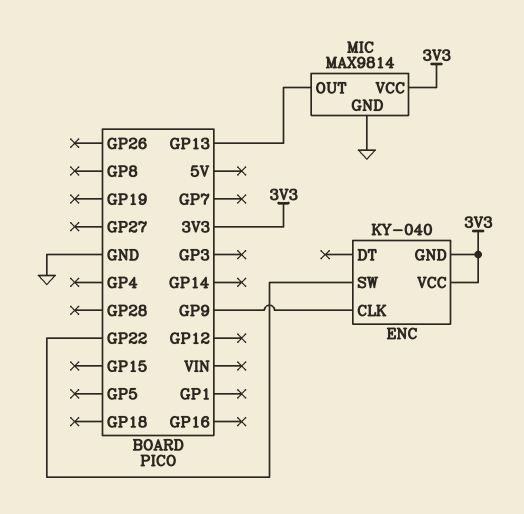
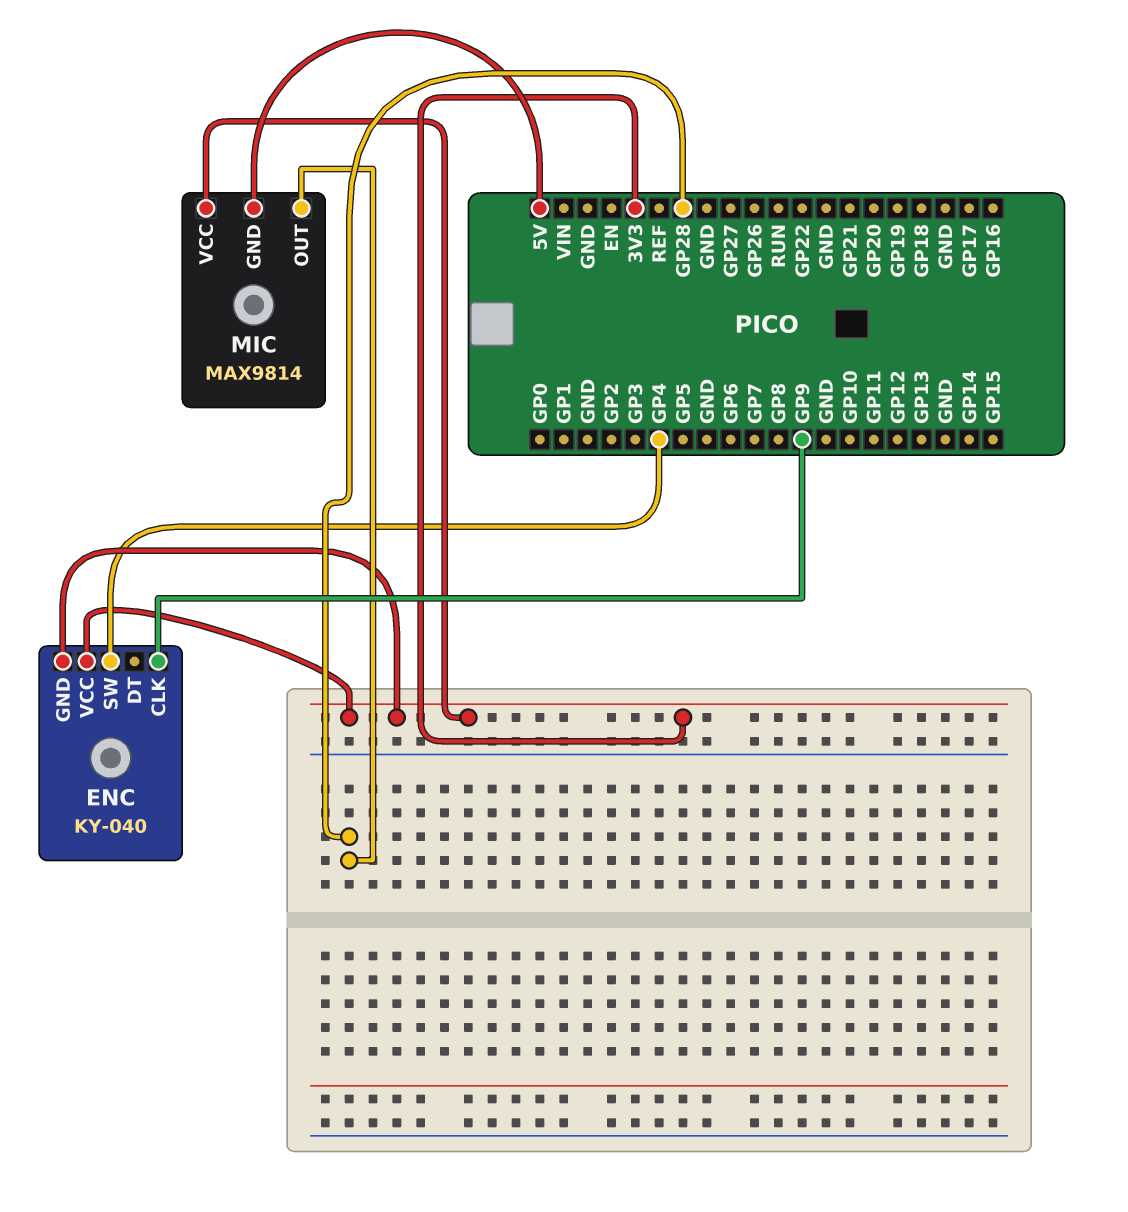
ENC pin SW: GP22 -> GP4
MIC pin GND: GND -> 5V
MIC pin OUT: GP13 -> GP28

